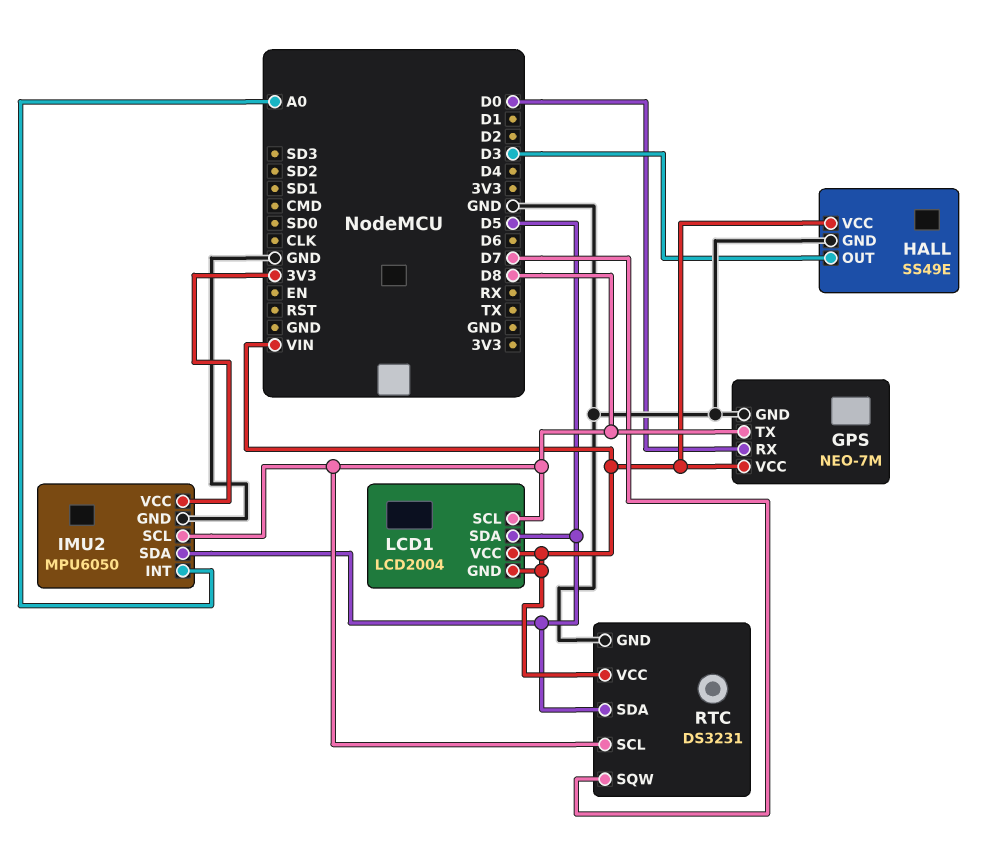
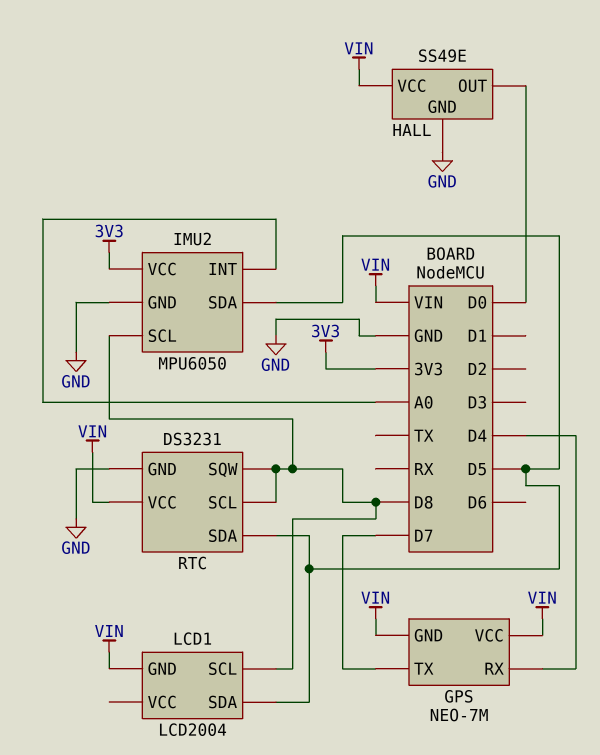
GPS pin GND: GND -> VIN
GPS pin RX: D0 -> D4
GPS pin TX: D8 -> D7
HALL pin OUT: D3 -> D0
LCD1 pin VCC: VIN -> none
RTC pin SQW: D7 -> D8

